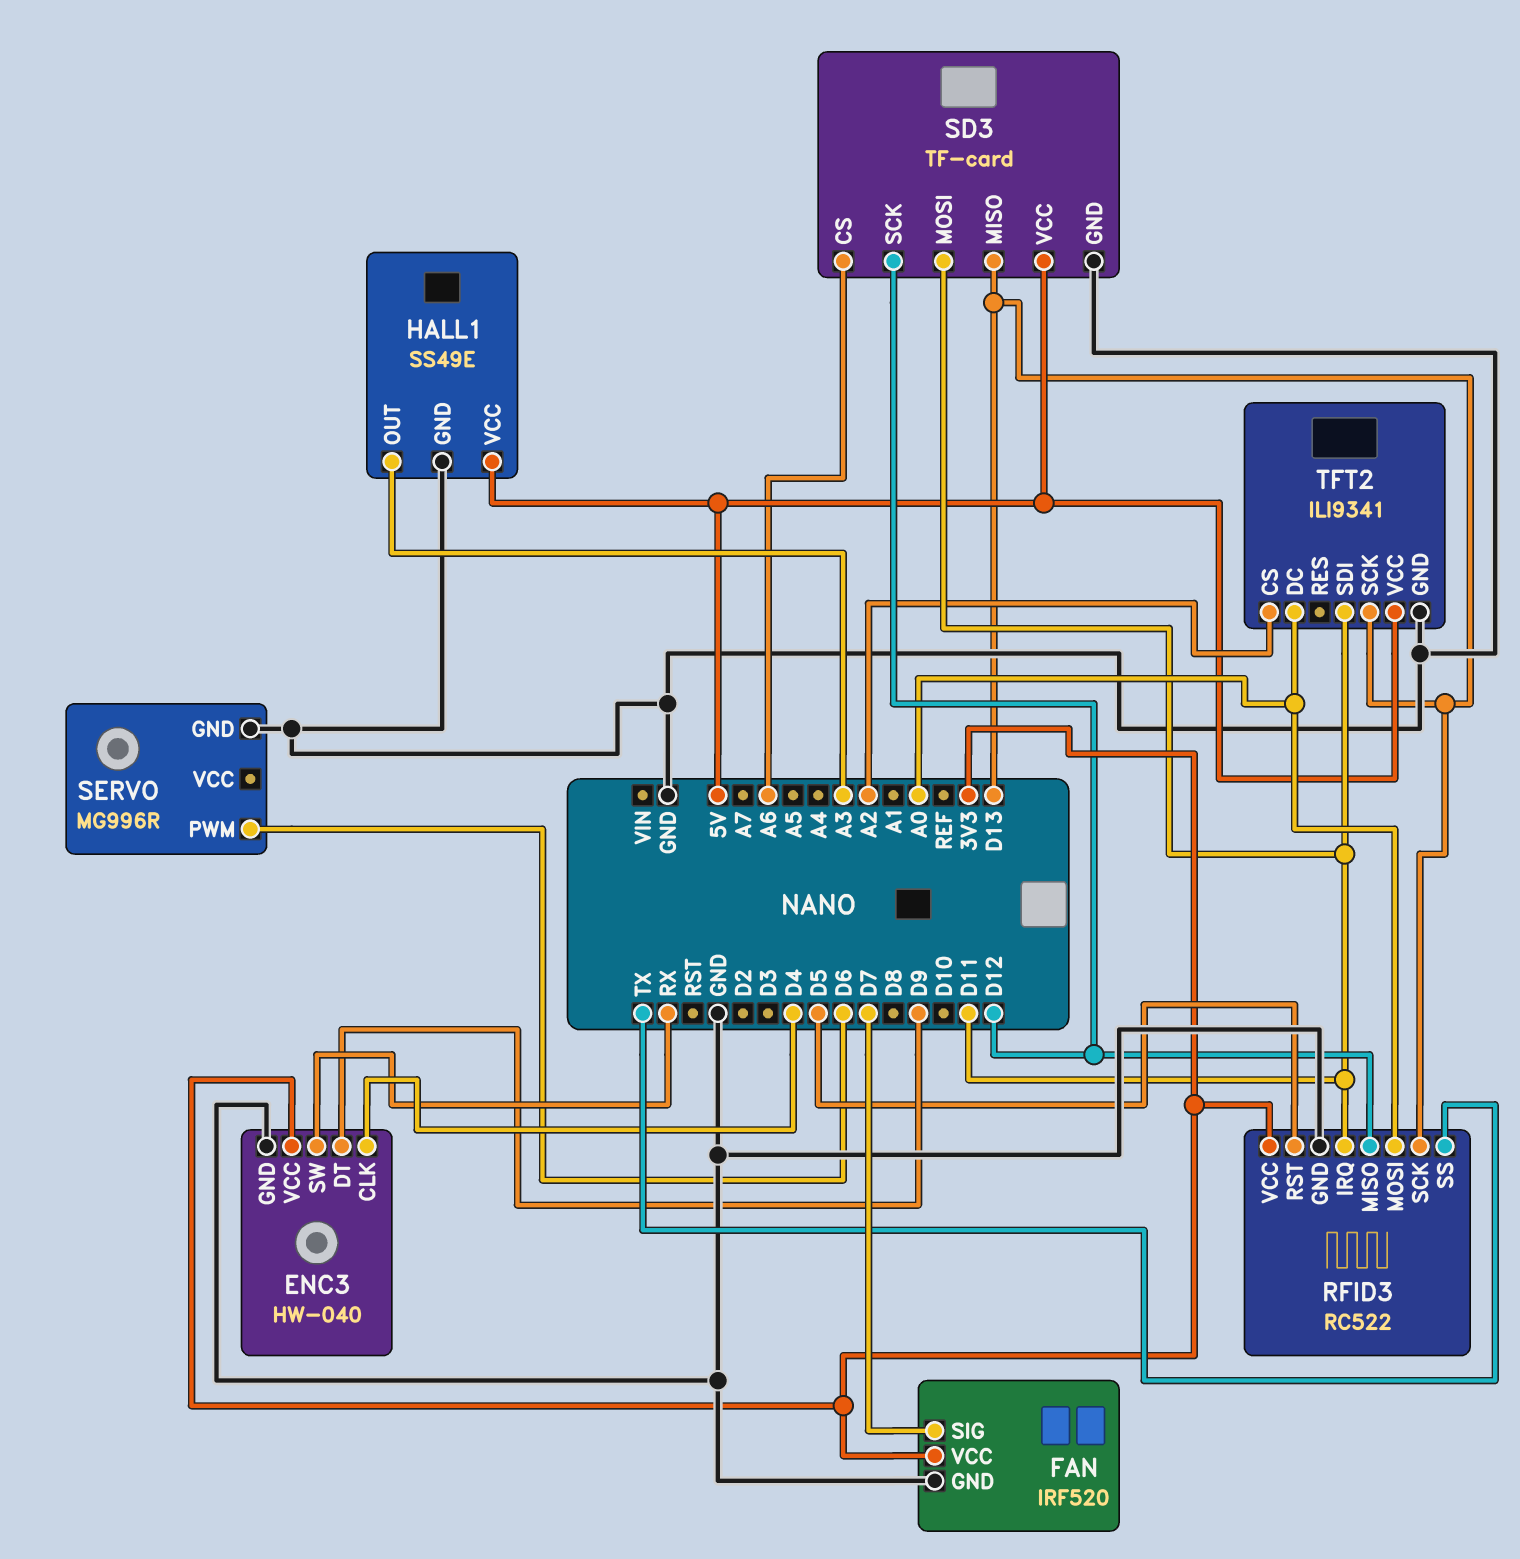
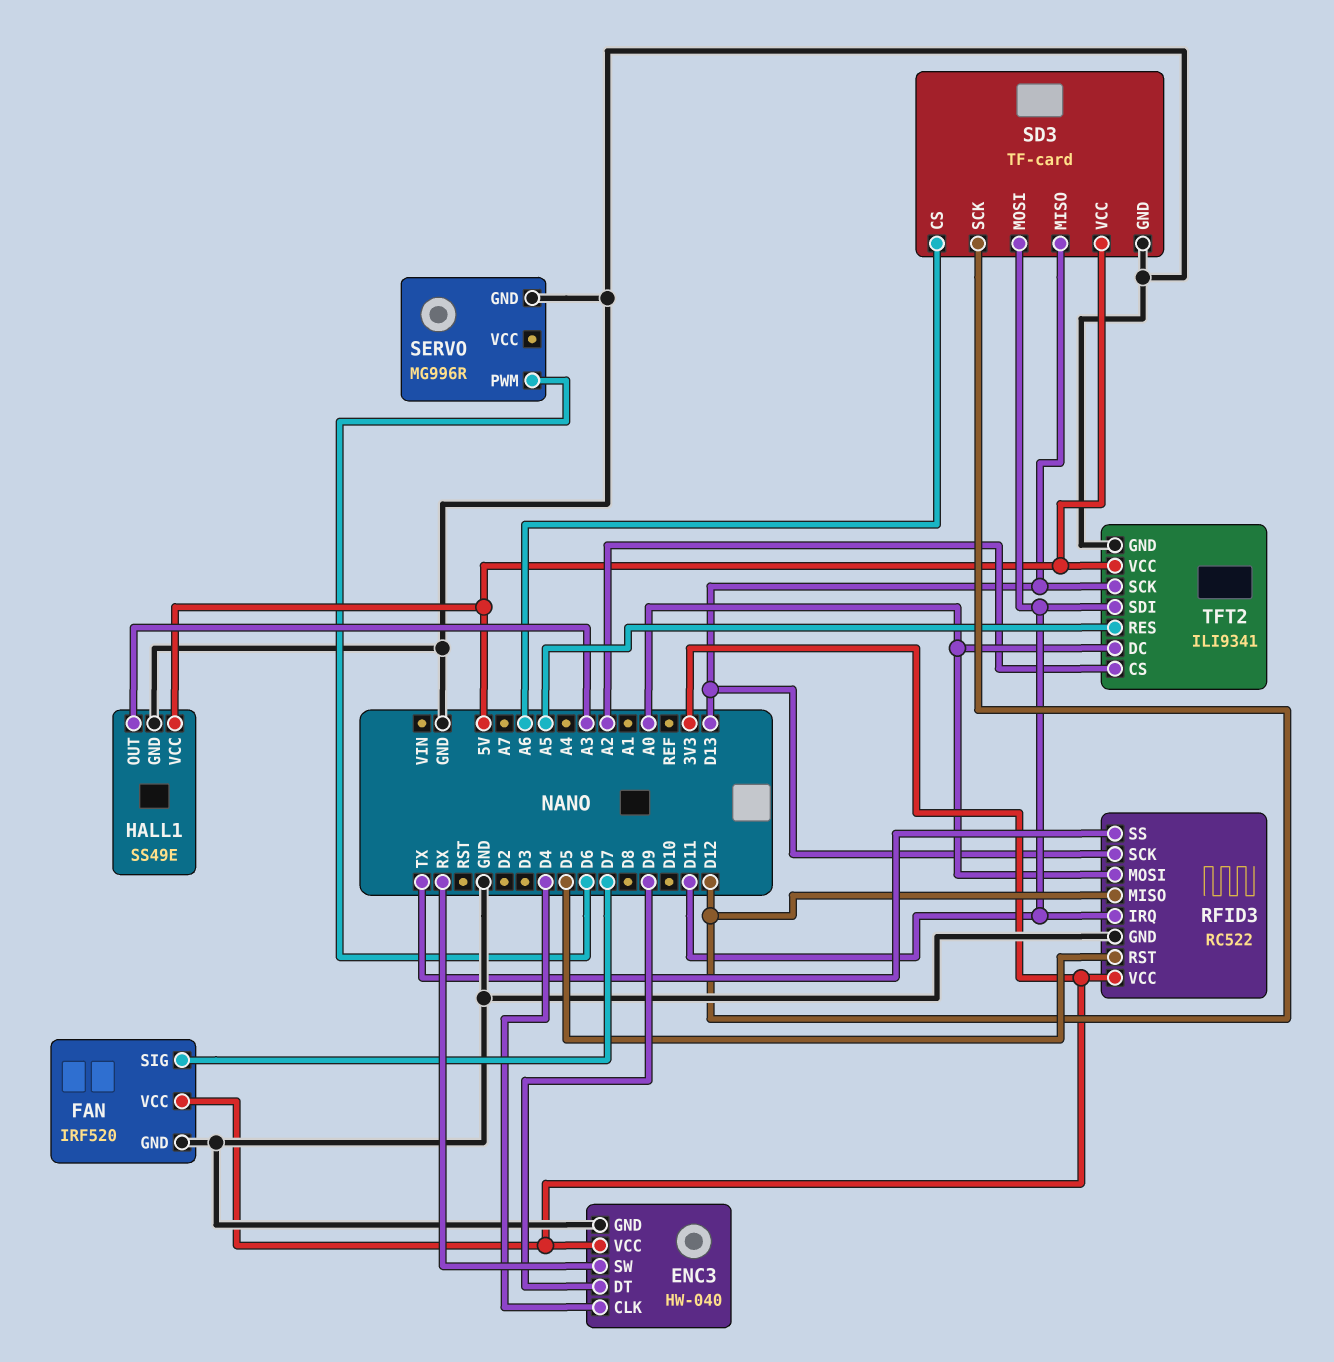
TFT2 pin RES: none -> A5

